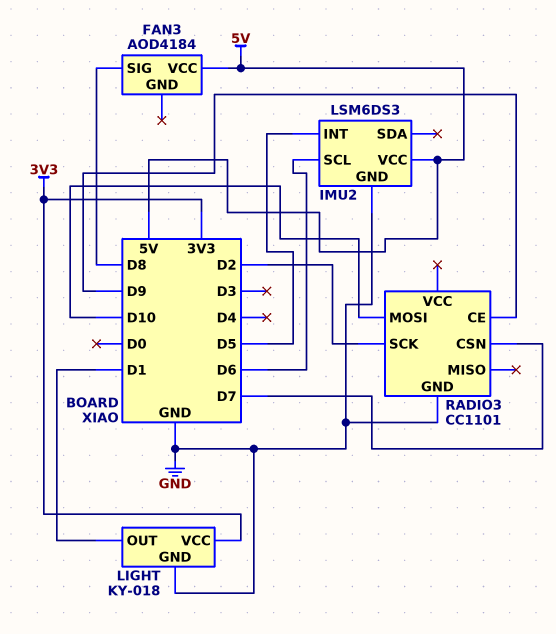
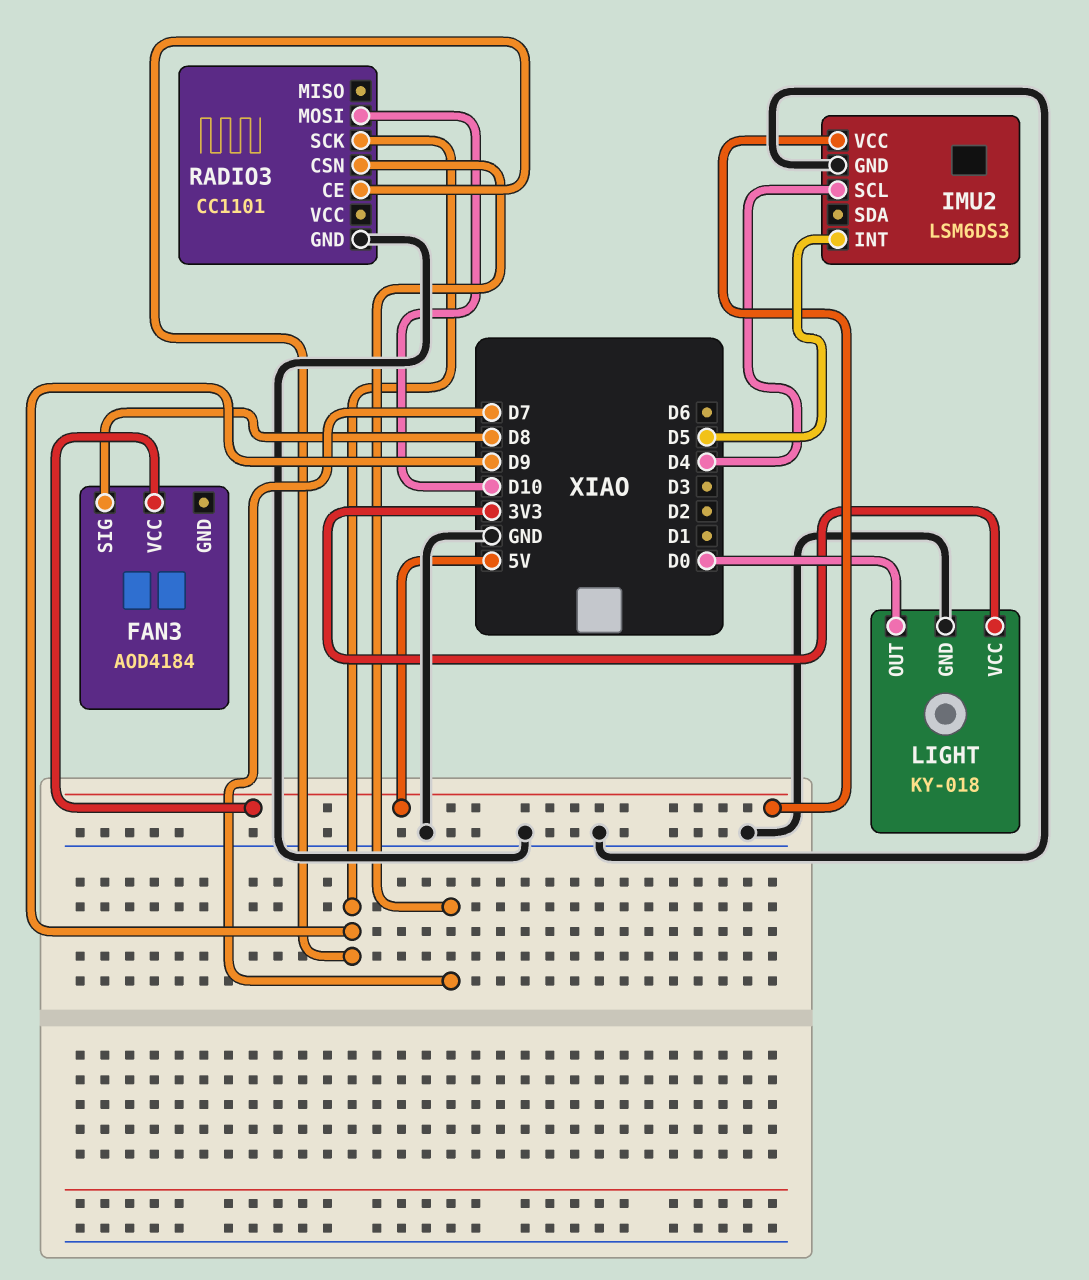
IMU2 pin SCL: D6 -> D4
LIGHT pin OUT: D1 -> D0
RADIO3 pin SCK: D2 -> D9

